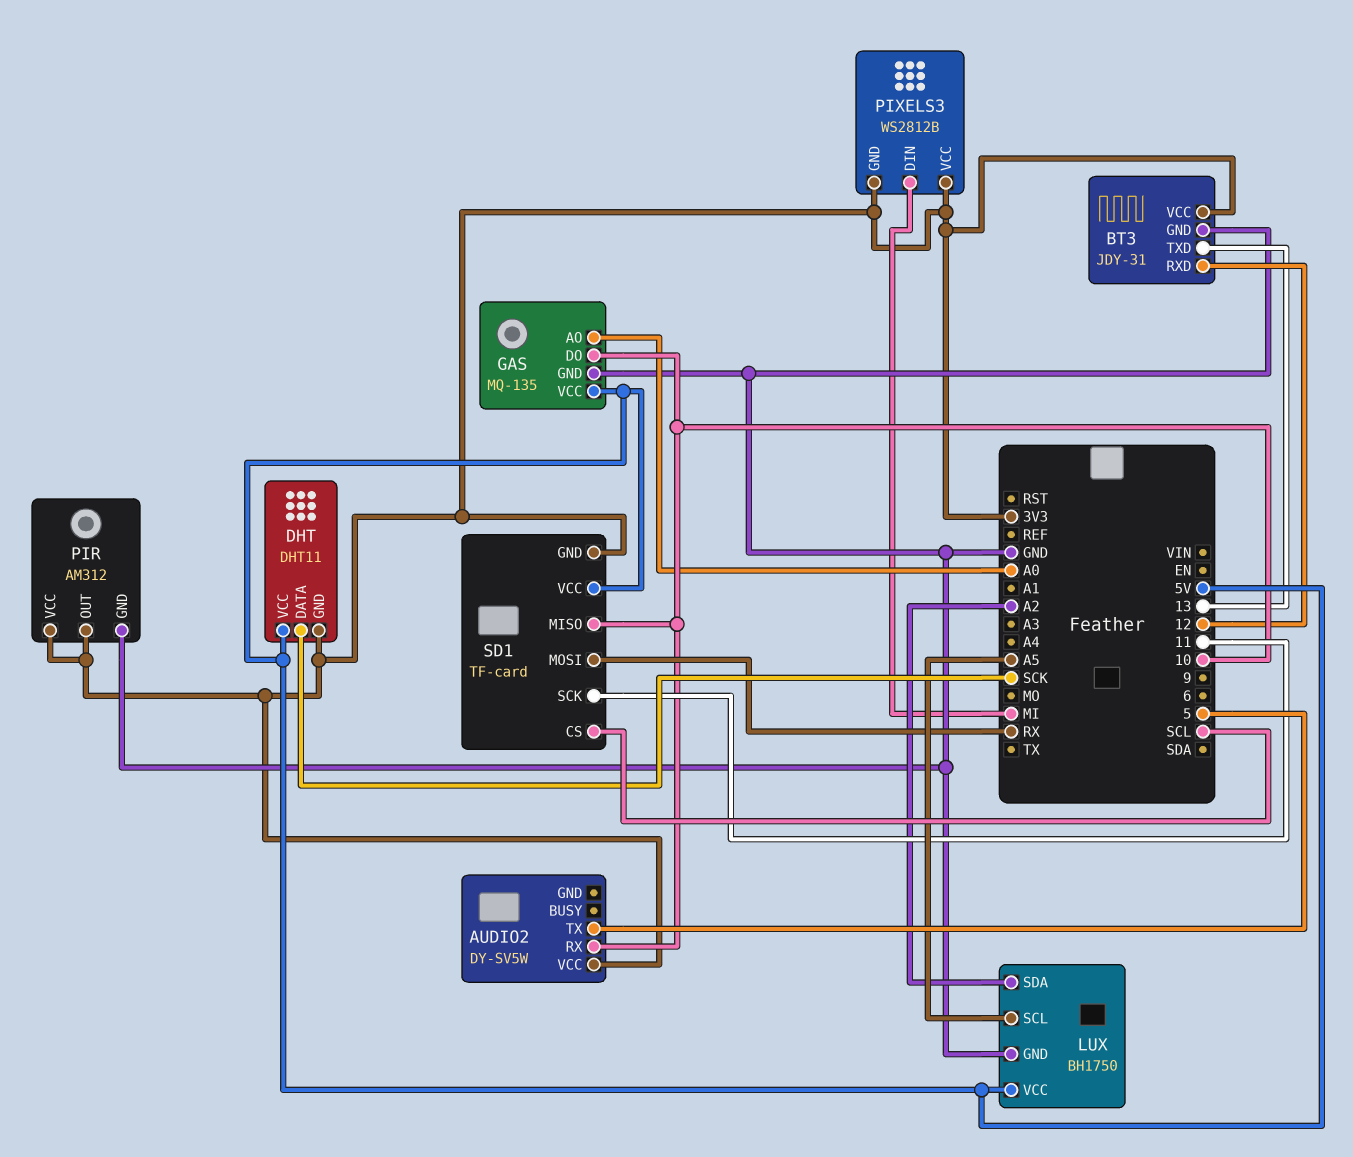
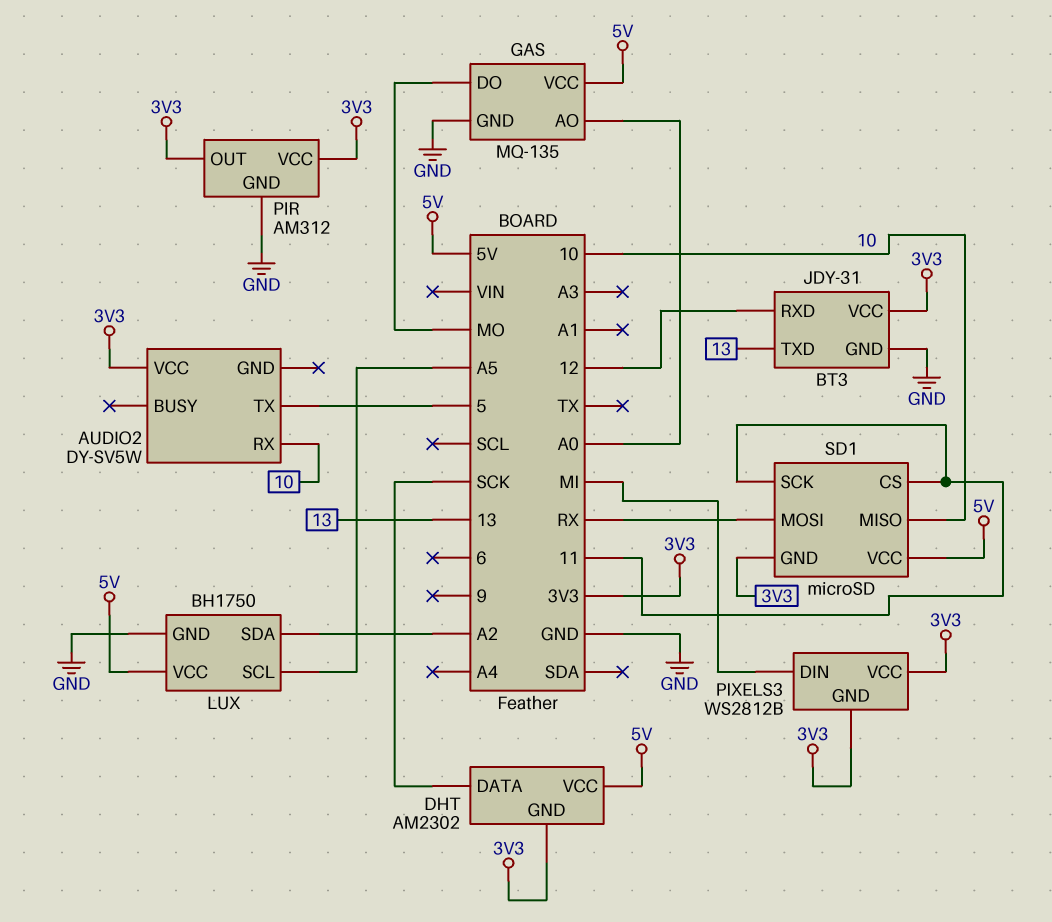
DHT: DHT11 -> AM2302
GAS pin DO: 10 -> MO
SD1: TF-card -> microSD
SD1 pin CS: SCL -> 11

